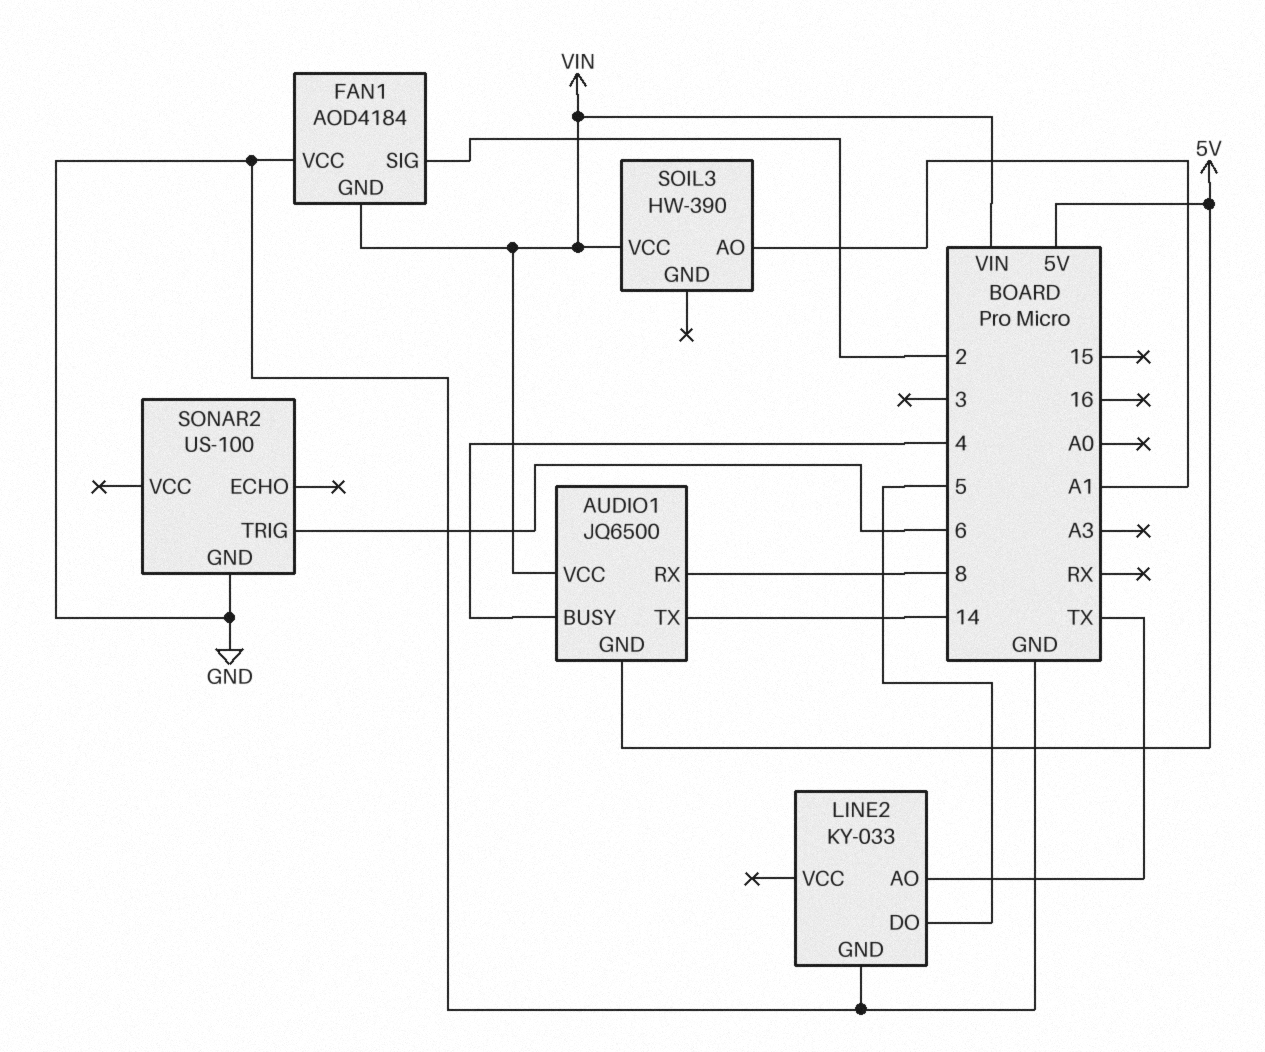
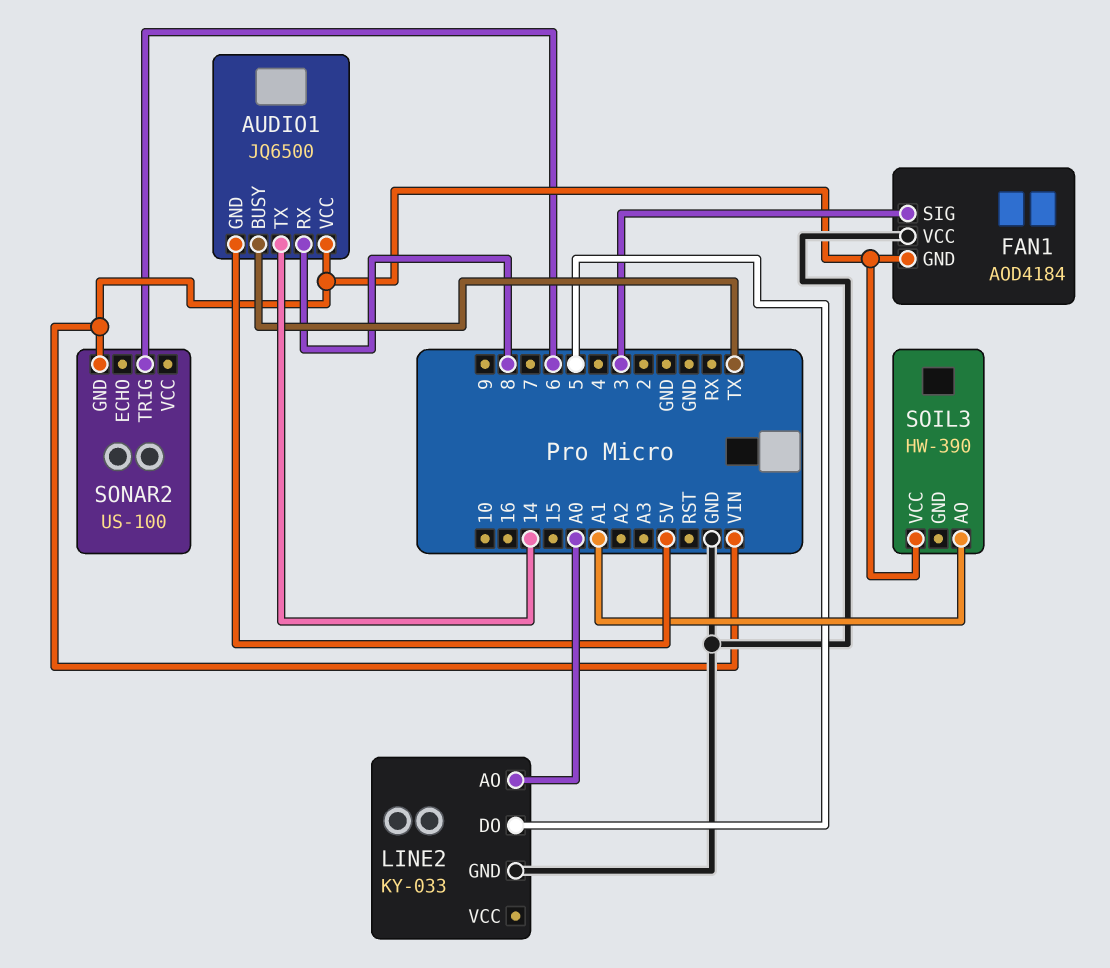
AUDIO1 pin BUSY: 4 -> TX
FAN1 pin SIG: 2 -> 3
LINE2 pin AO: TX -> A0
SONAR2 pin GND: GND -> VIN

